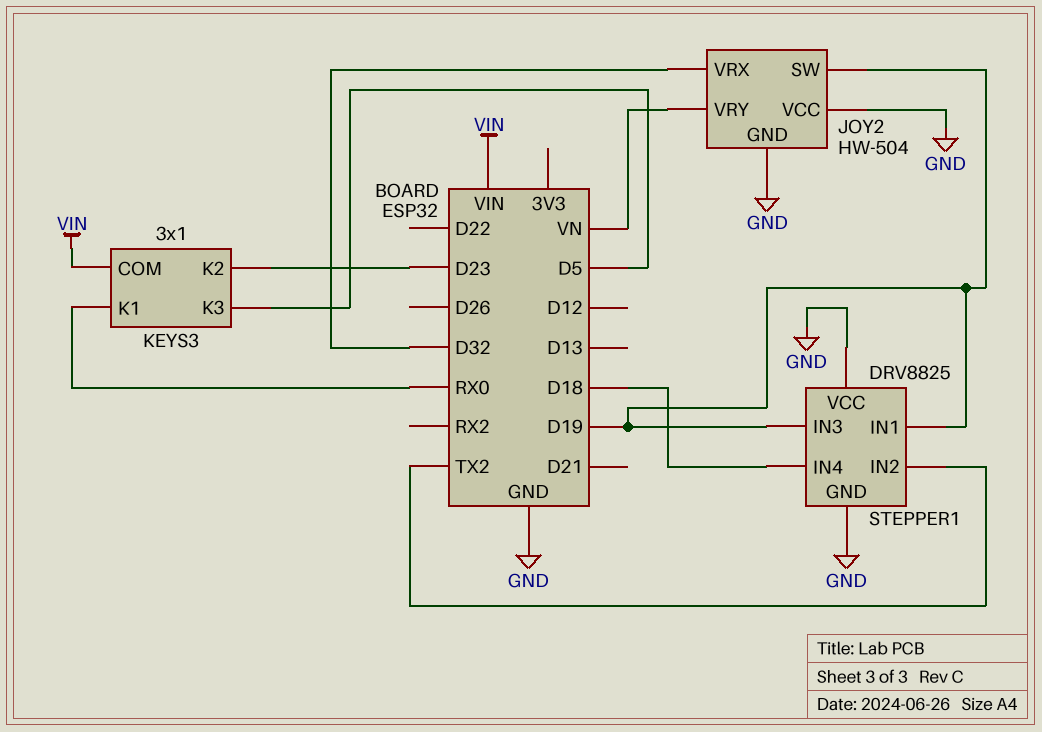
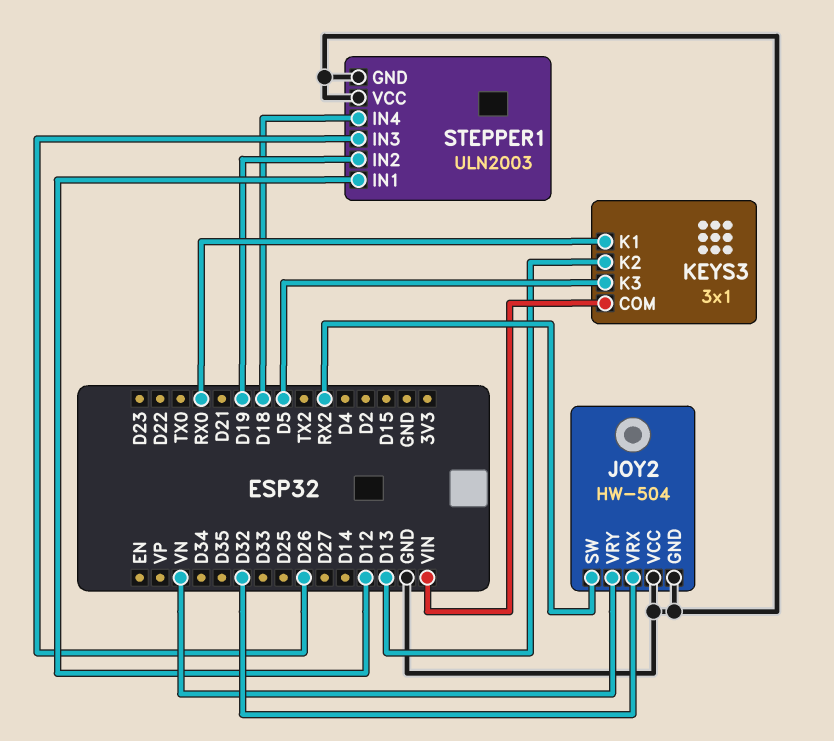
JOY2 pin SW: D19 -> RX2
KEYS3 pin K2: D23 -> D13
STEPPER1: DRV8825 -> ULN2003
STEPPER1 pin IN1: D19 -> D12
STEPPER1 pin IN2: TX2 -> D19
STEPPER1 pin IN3: D19 -> D26

